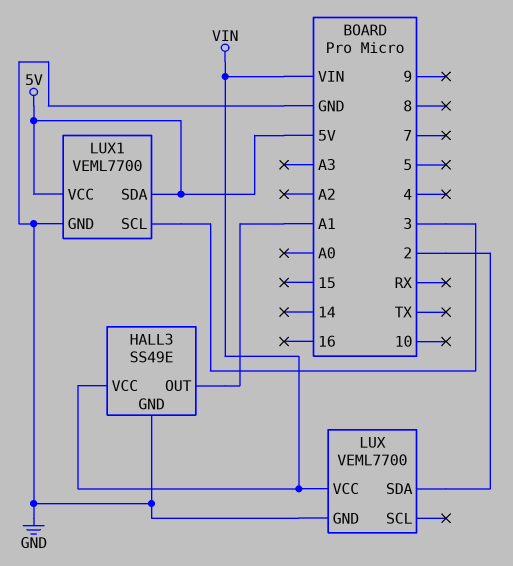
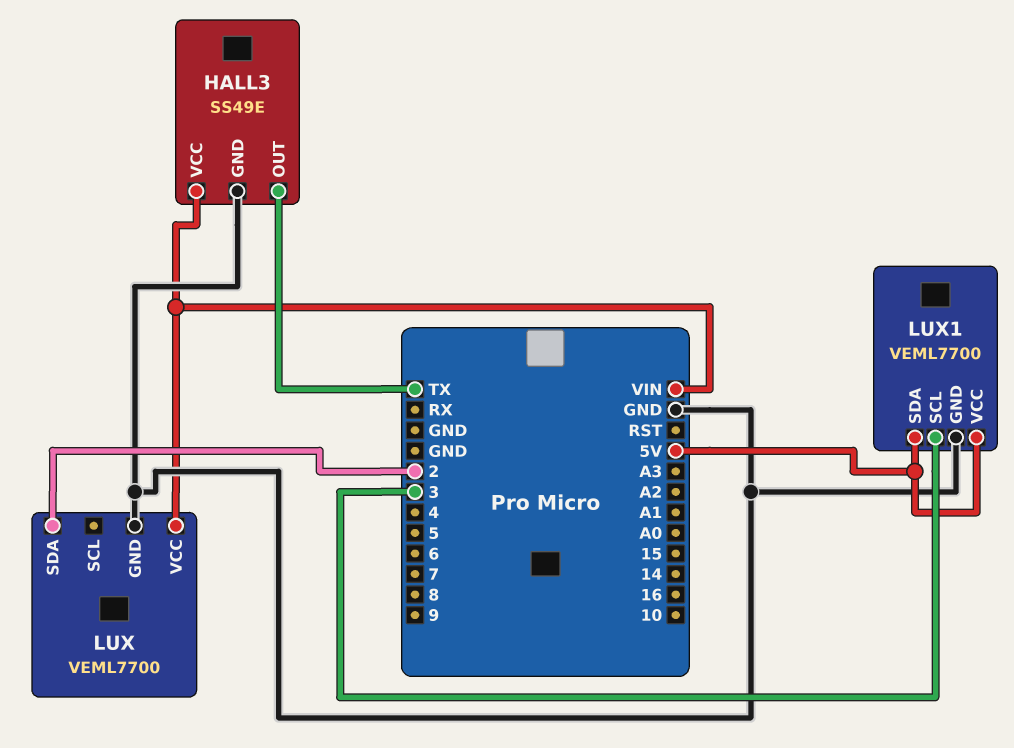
HALL3 pin OUT: A1 -> TX

